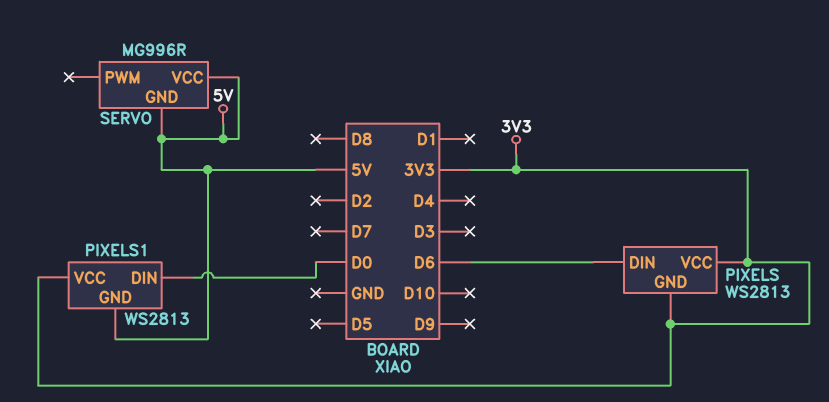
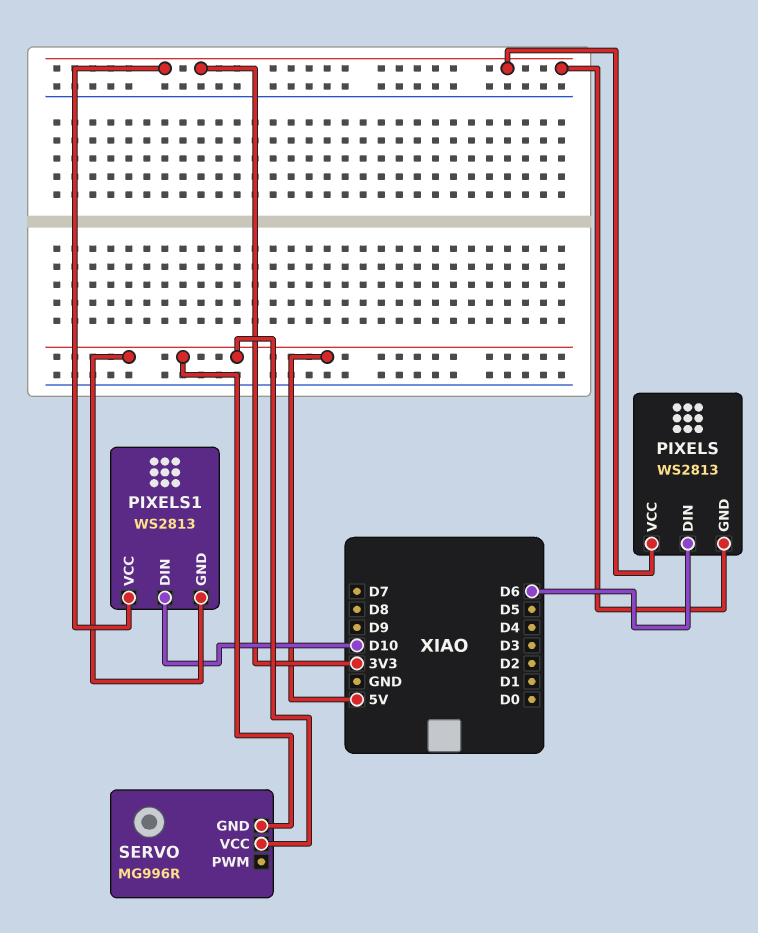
PIXELS1 pin DIN: D0 -> D10

